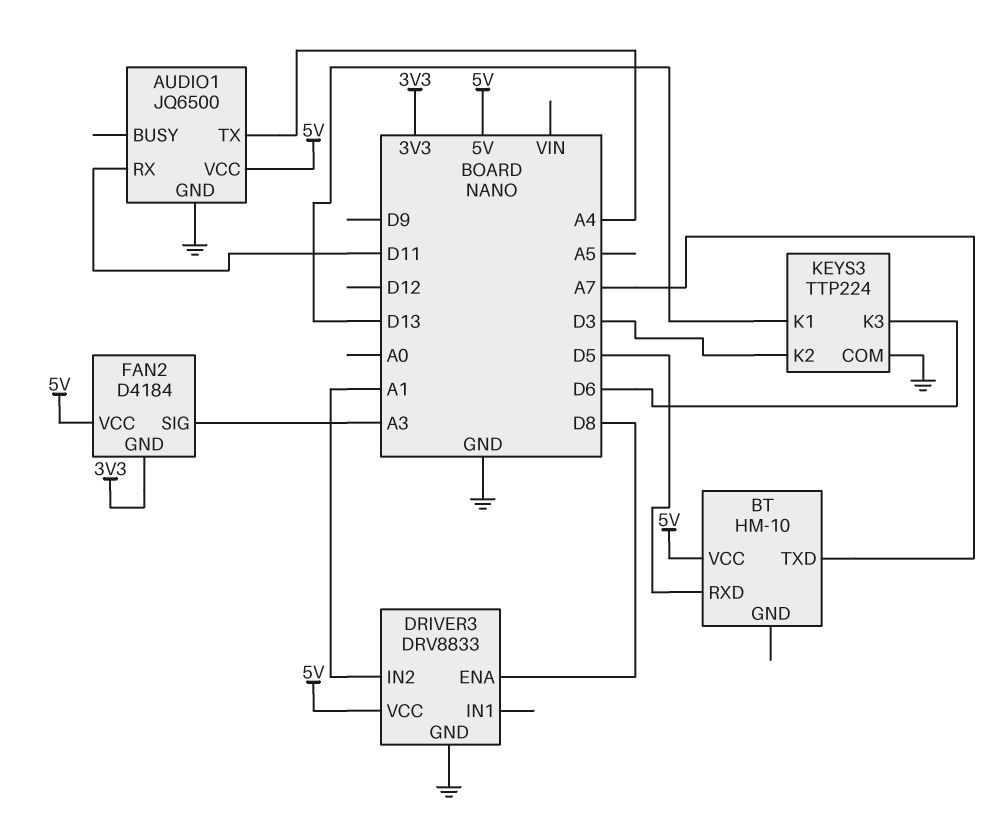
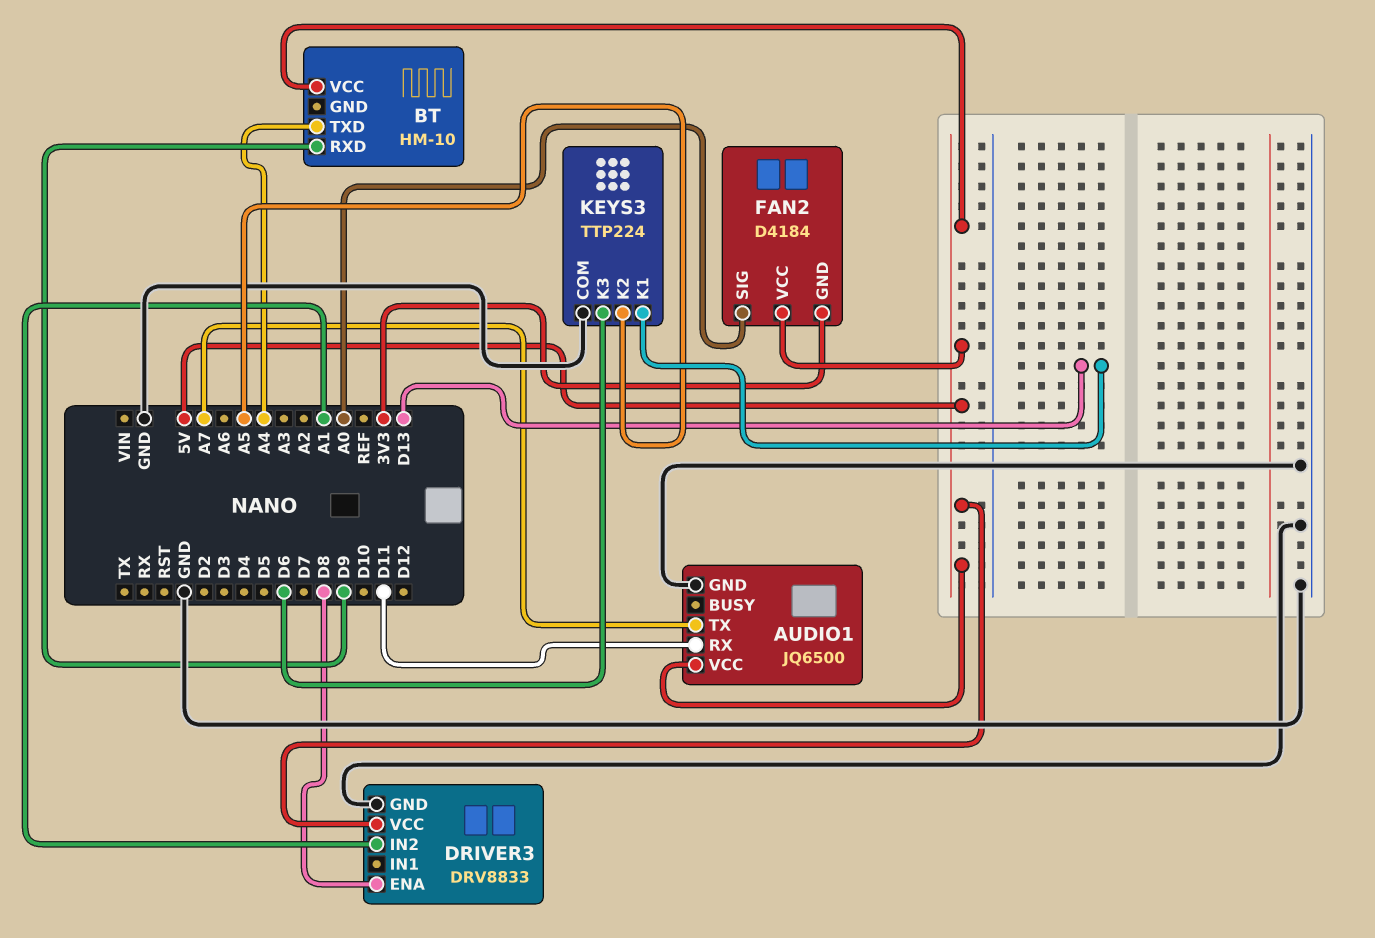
AUDIO1 pin TX: A4 -> A7
BT pin RXD: D5 -> D9
BT pin TXD: A7 -> A4
FAN2 pin SIG: A3 -> A0
KEYS3 pin K2: D3 -> A5

